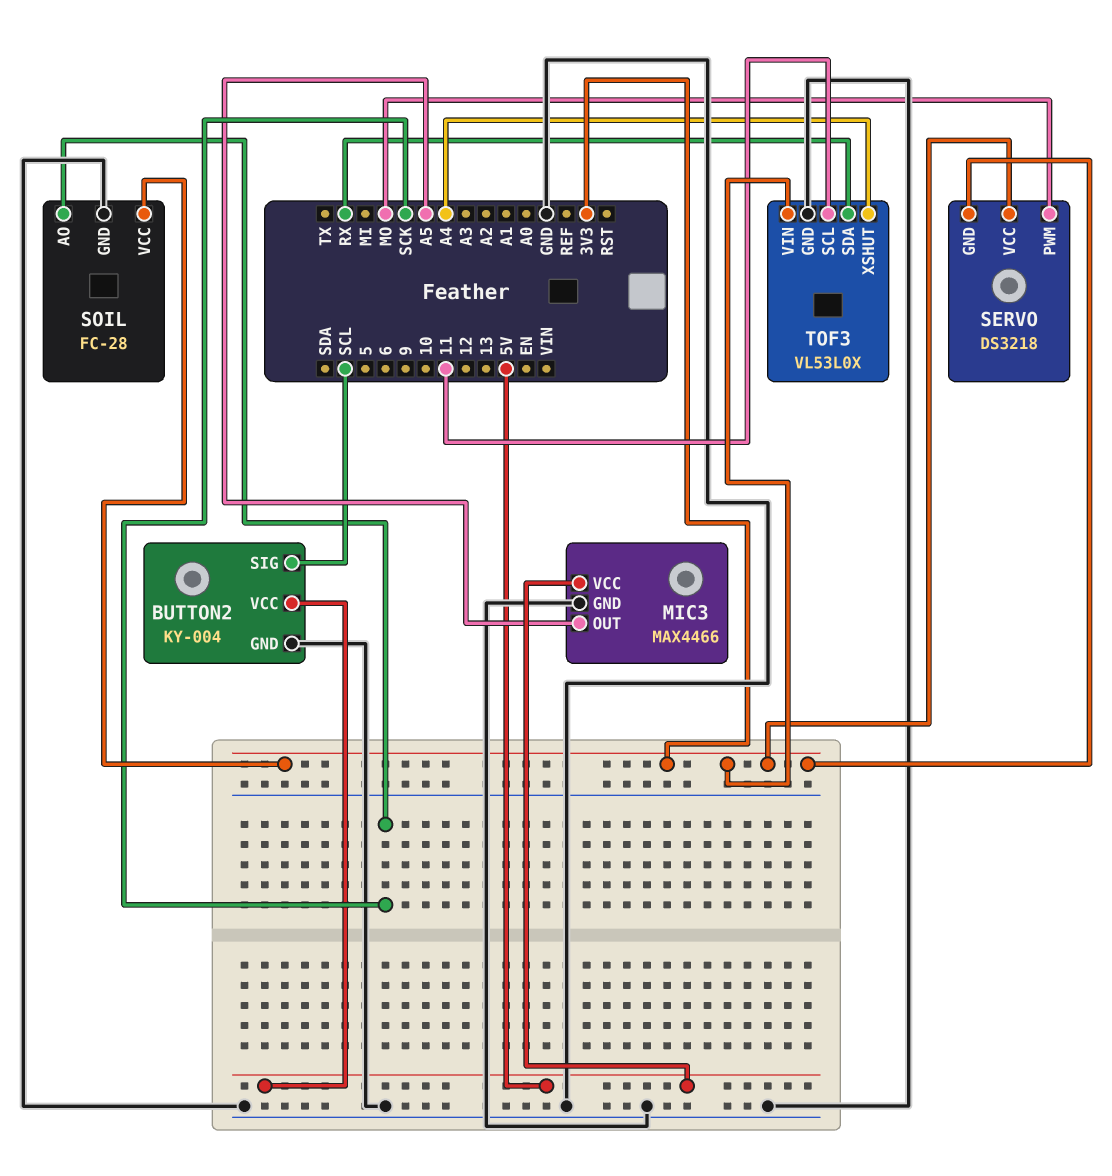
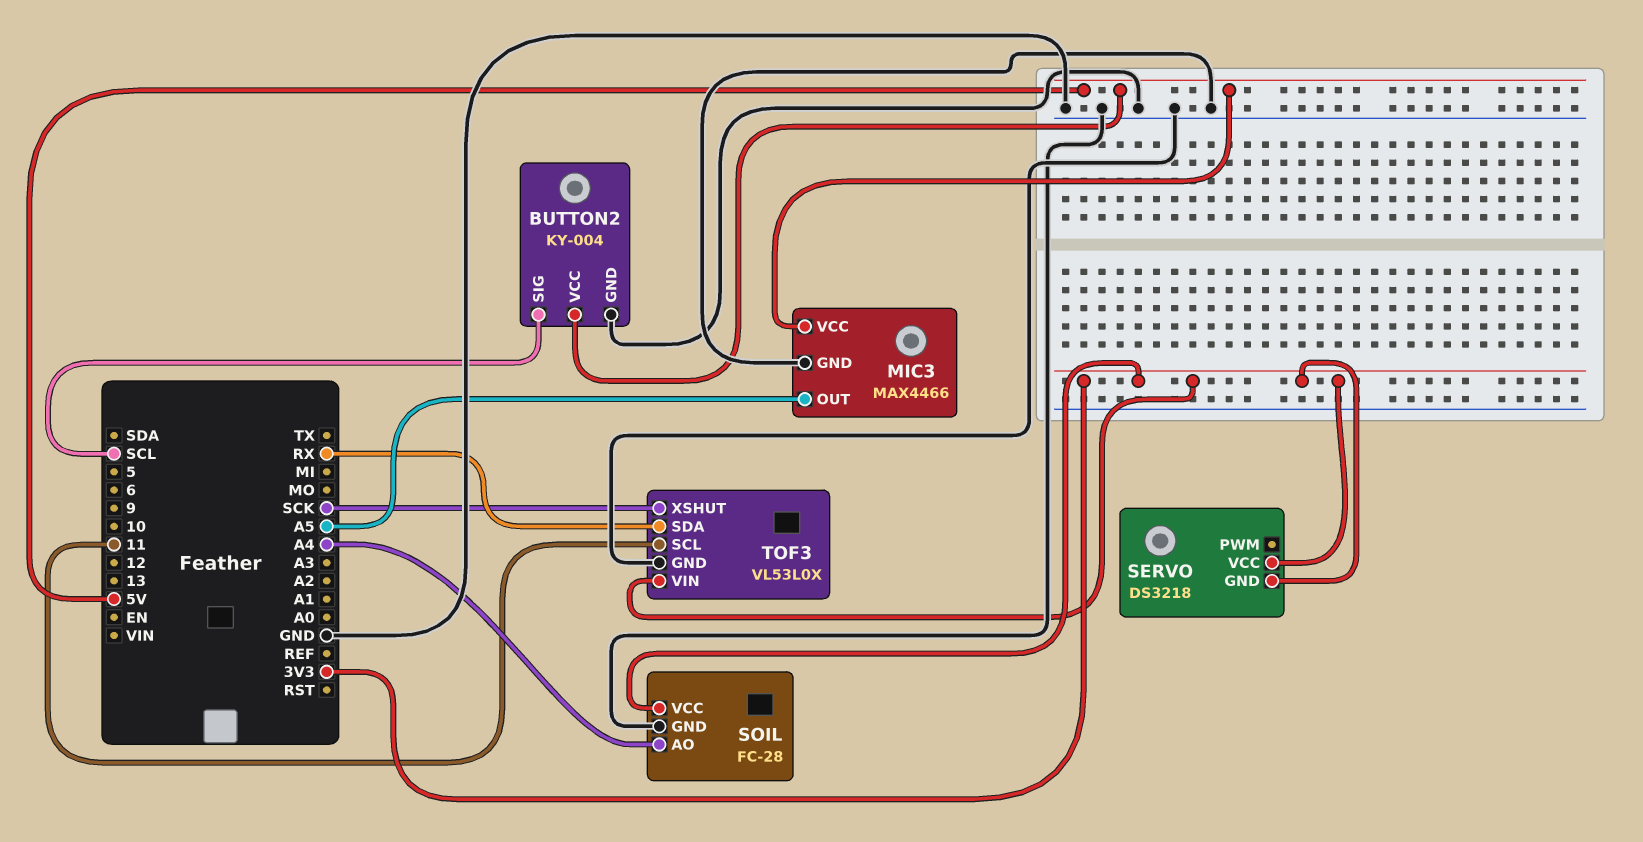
SERVO pin PWM: MO -> none
SOIL pin AO: SCK -> A4
TOF3 pin XSHUT: A4 -> SCK

